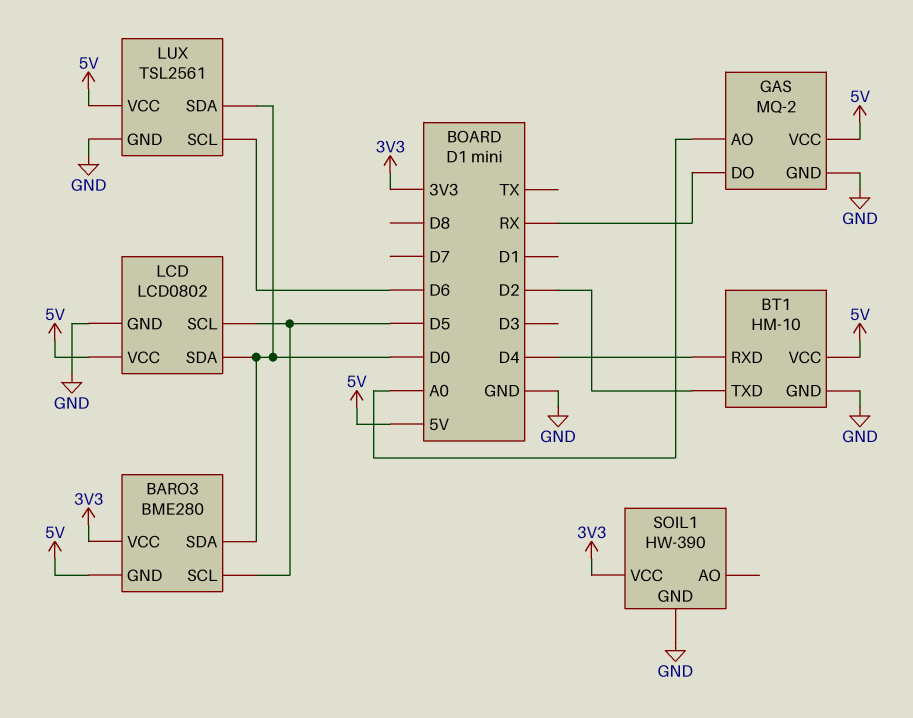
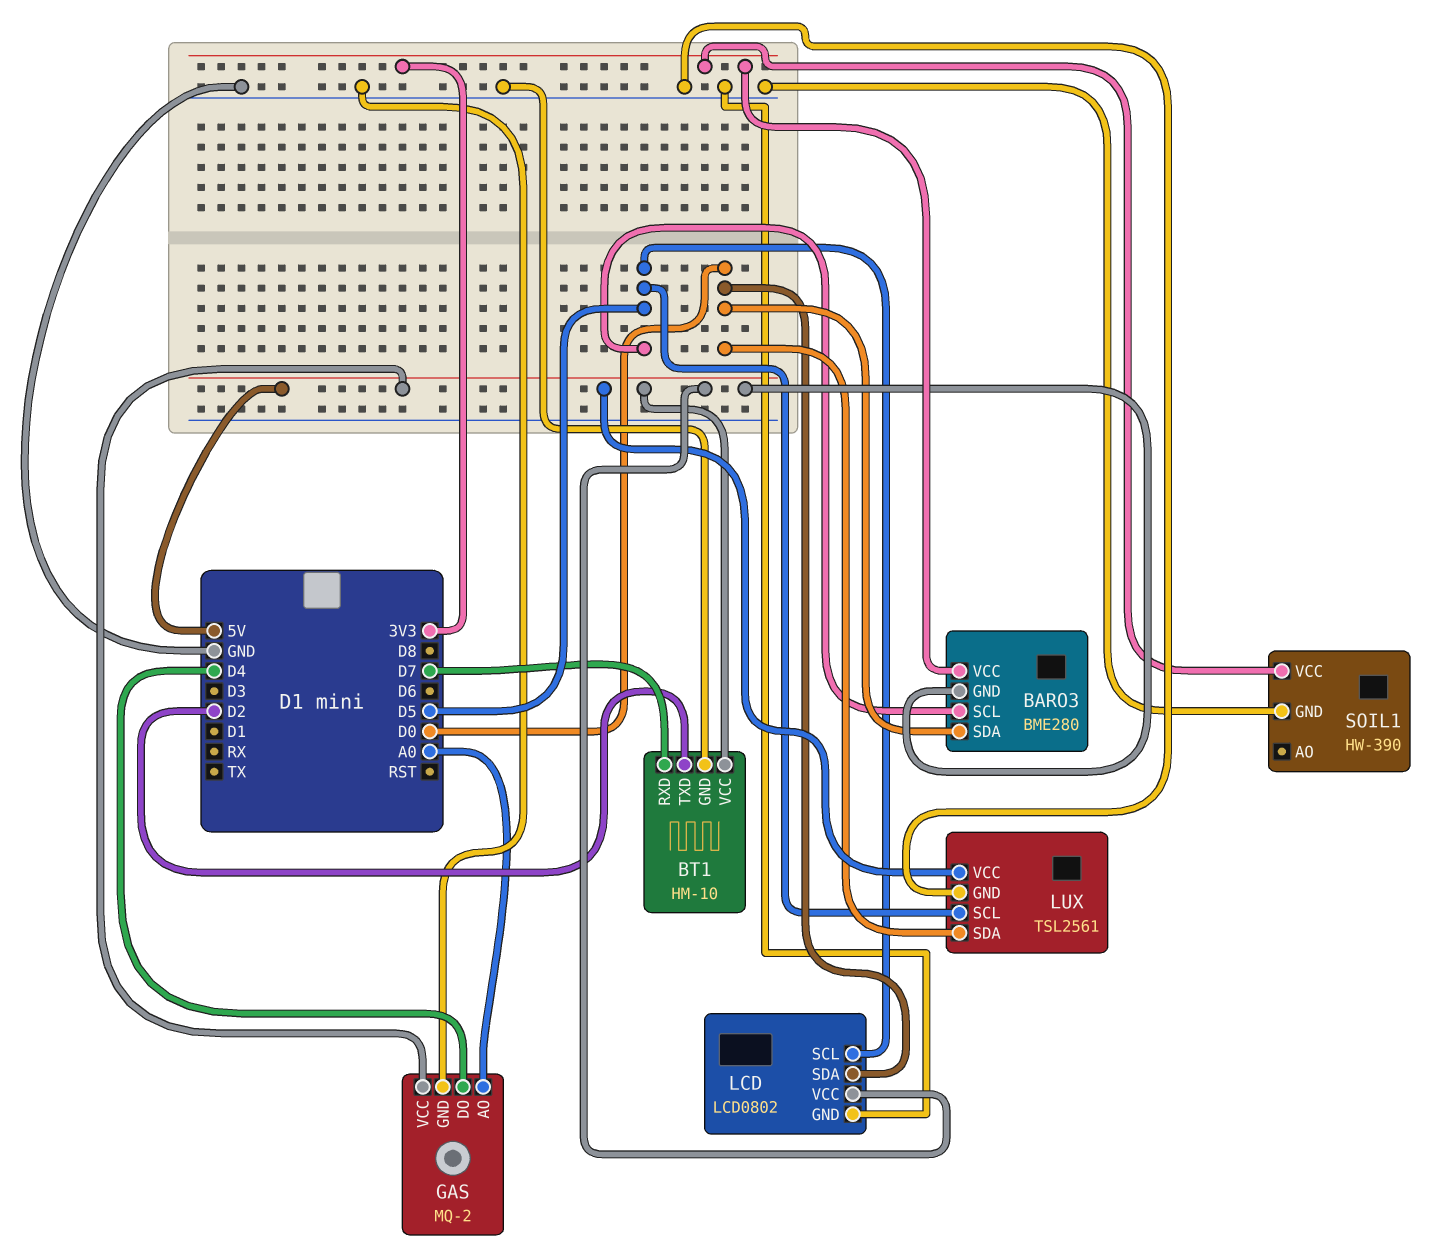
BT1 pin RXD: D4 -> D7
GAS pin DO: RX -> D4
LUX pin SCL: D6 -> D5

